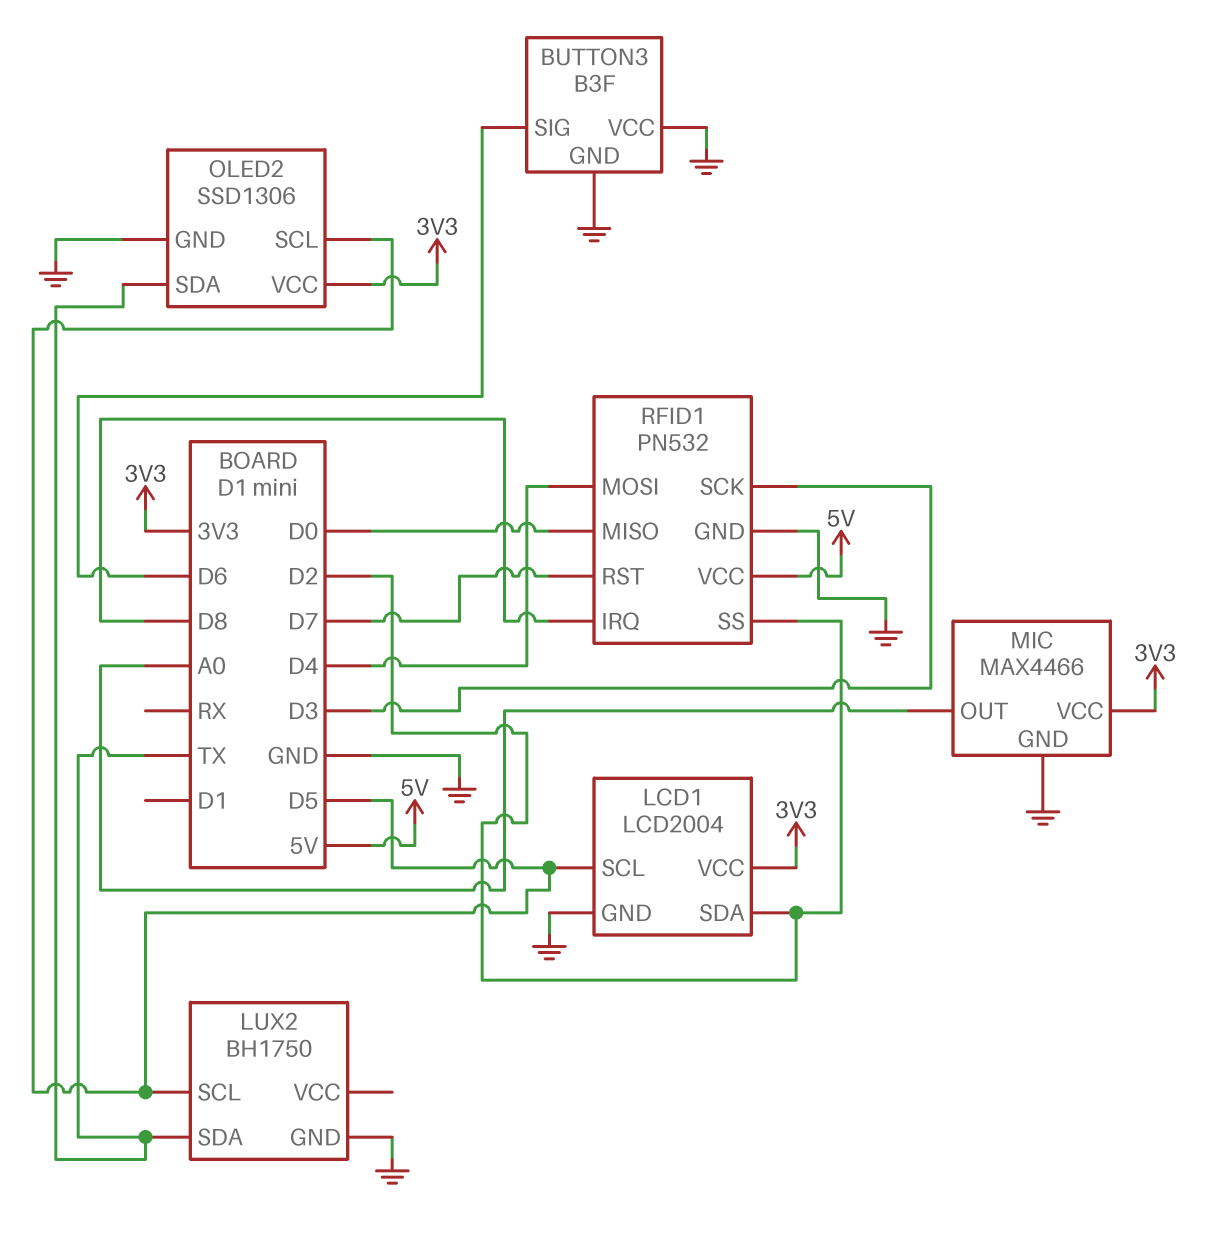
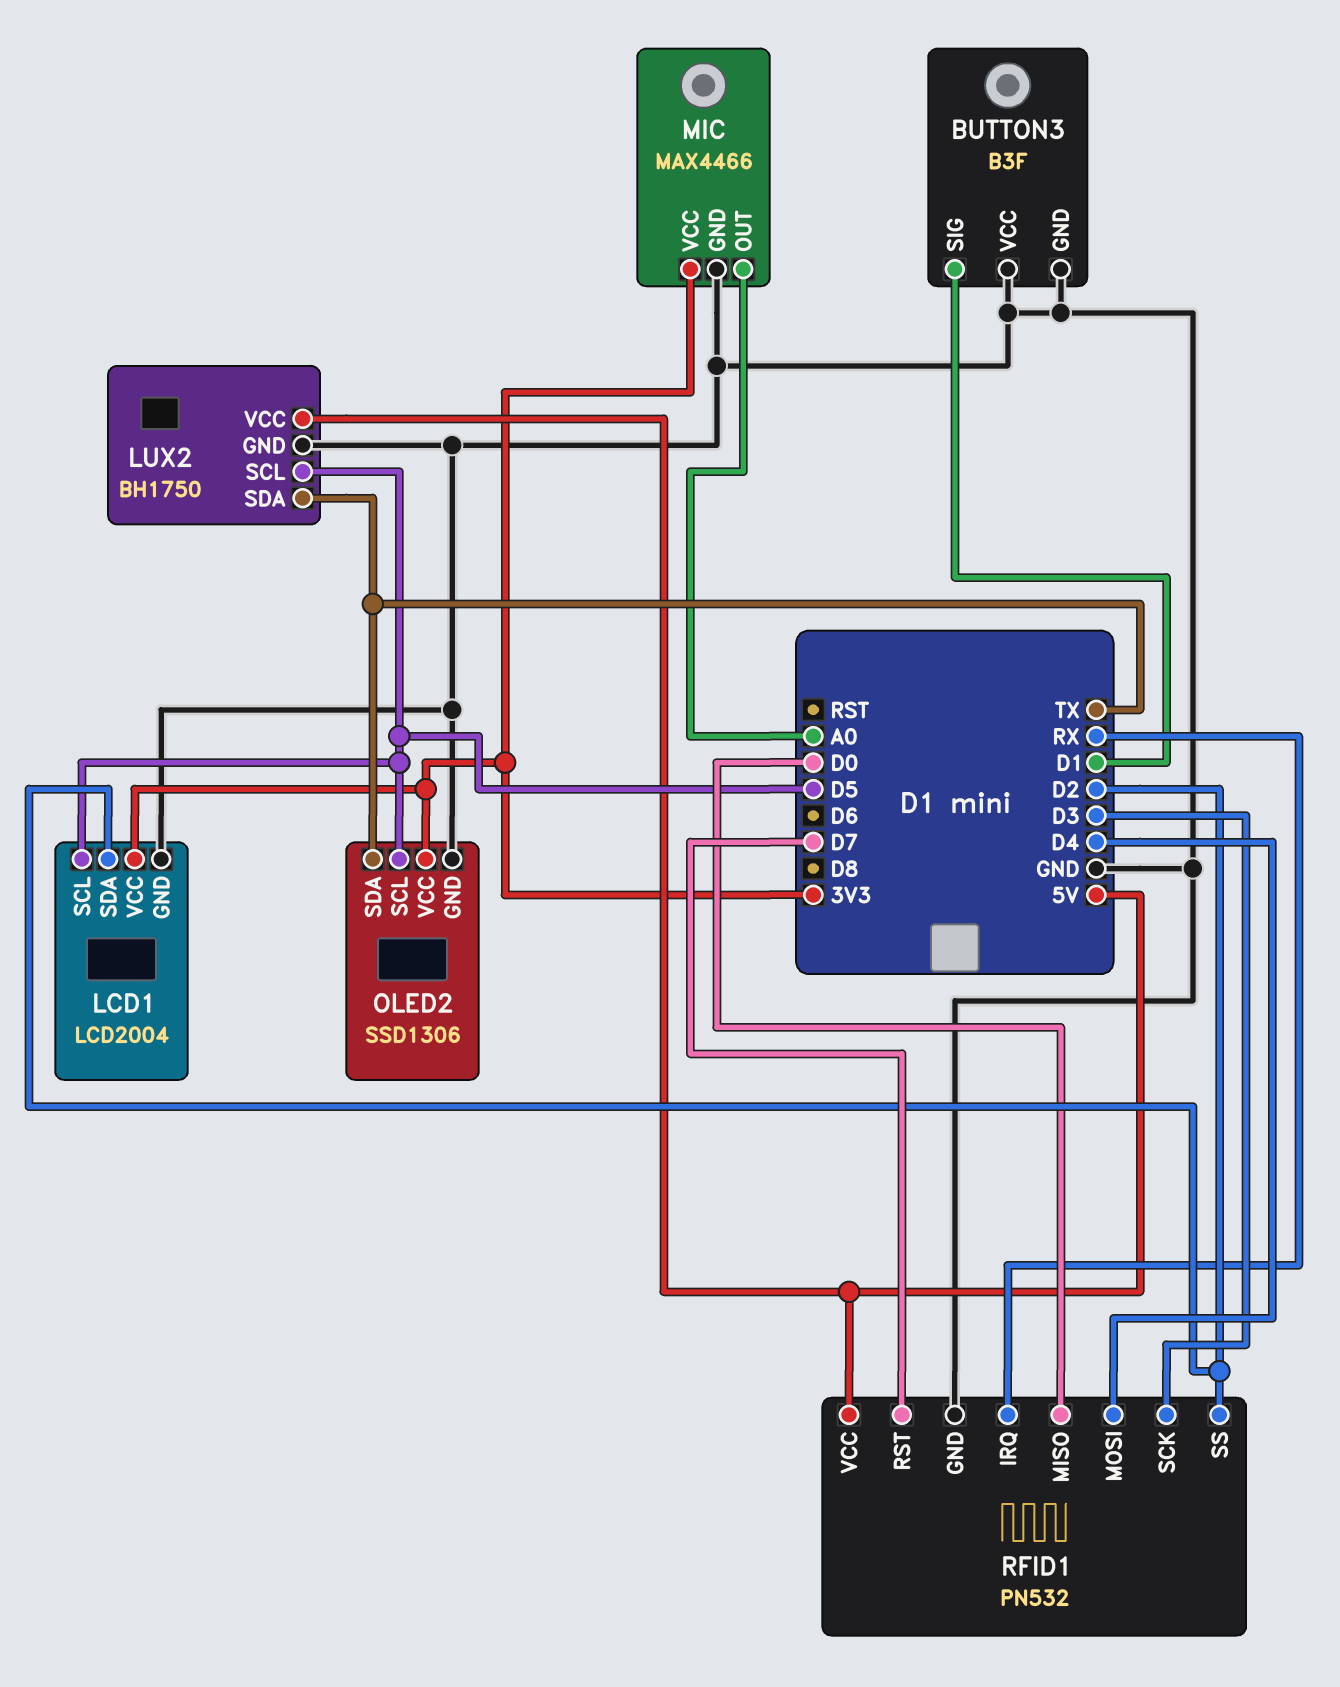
BUTTON3 pin SIG: D6 -> D1
LUX2 pin VCC: none -> 5V
RFID1 pin IRQ: D8 -> RX

